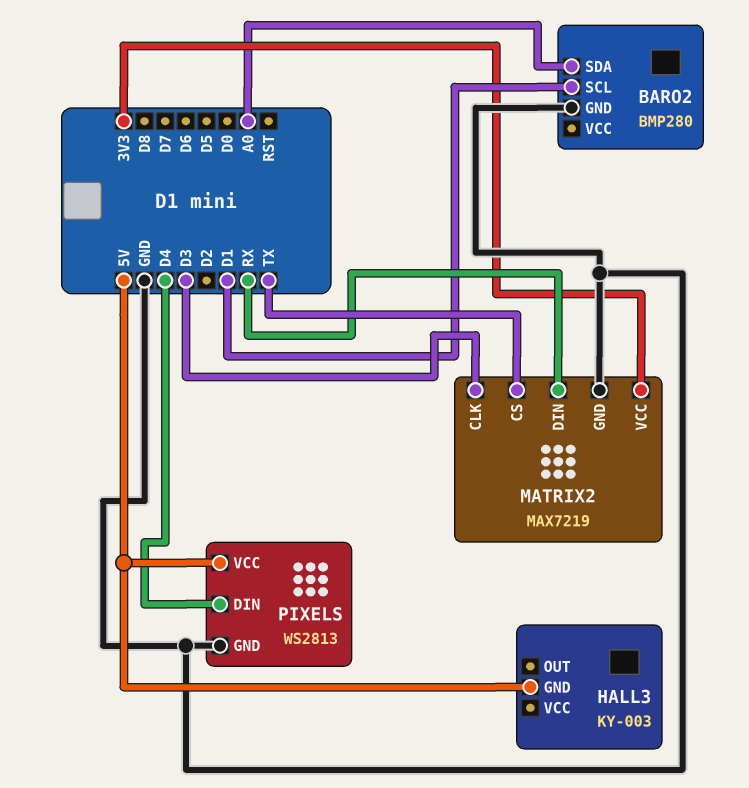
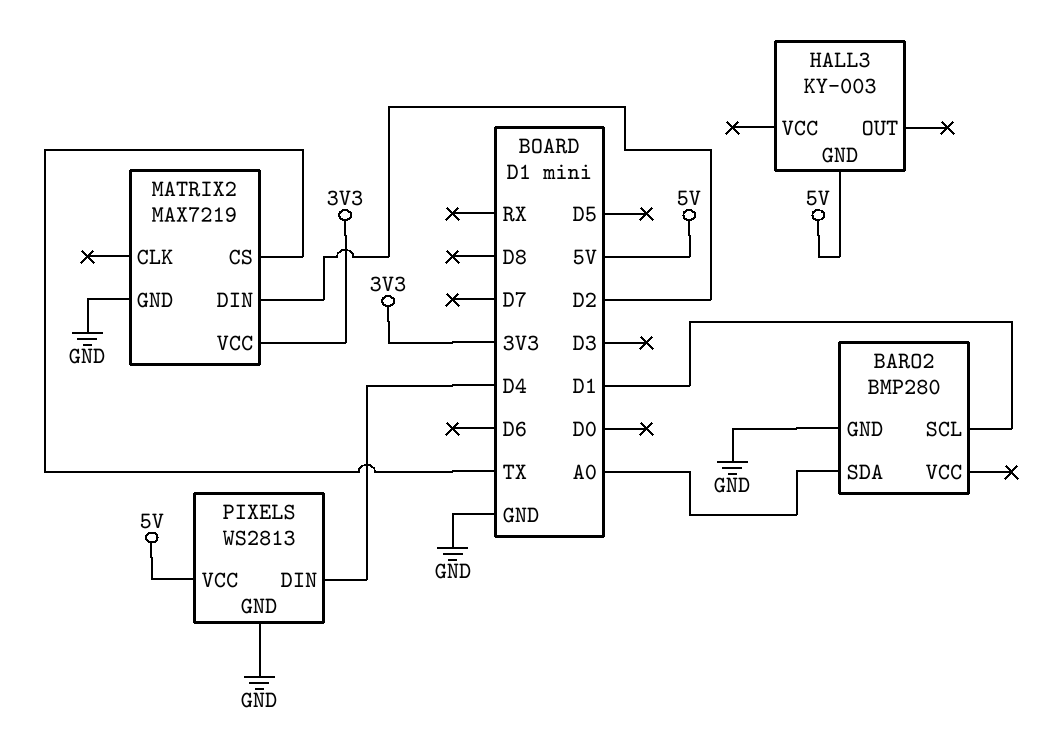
MATRIX2 pin CLK: D3 -> none
MATRIX2 pin DIN: RX -> D2

